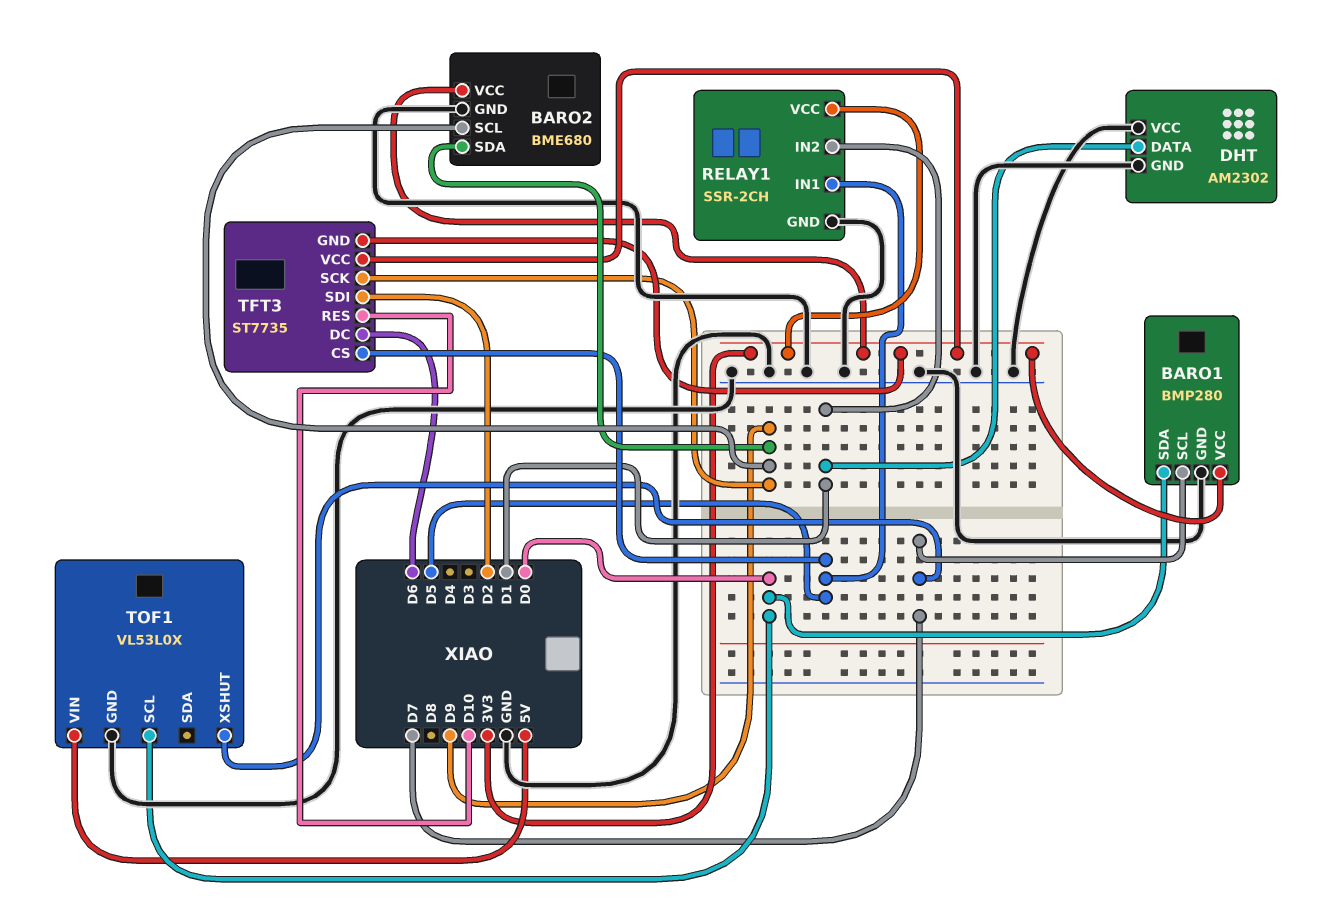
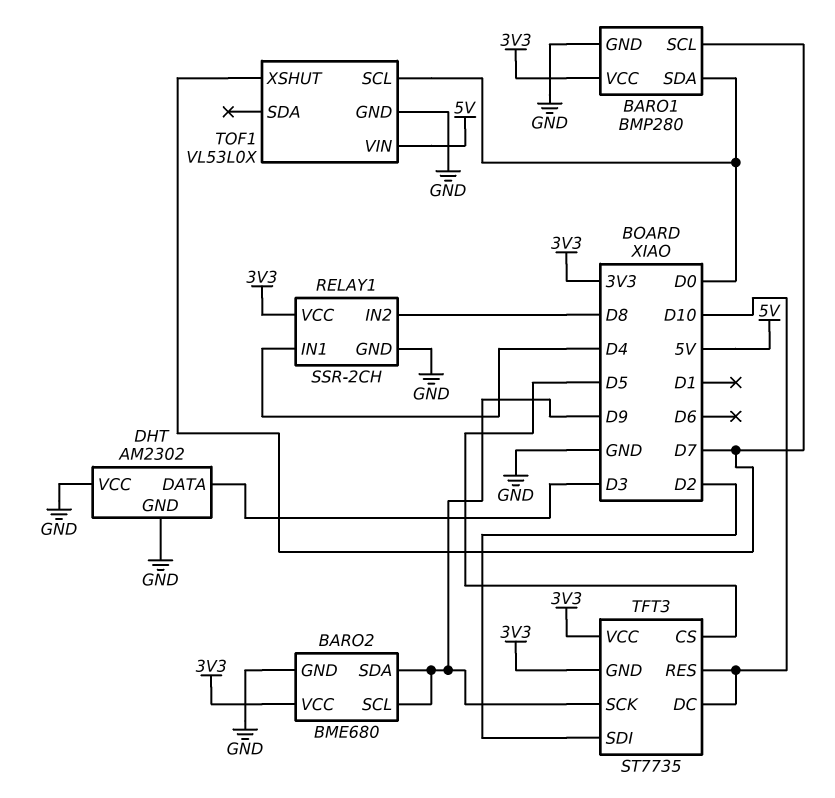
DHT pin DATA: D1 -> D3
RELAY1 pin IN1: D5 -> D4
RELAY1 pin IN2: D1 -> D8
TFT3 pin DC: D6 -> D10

